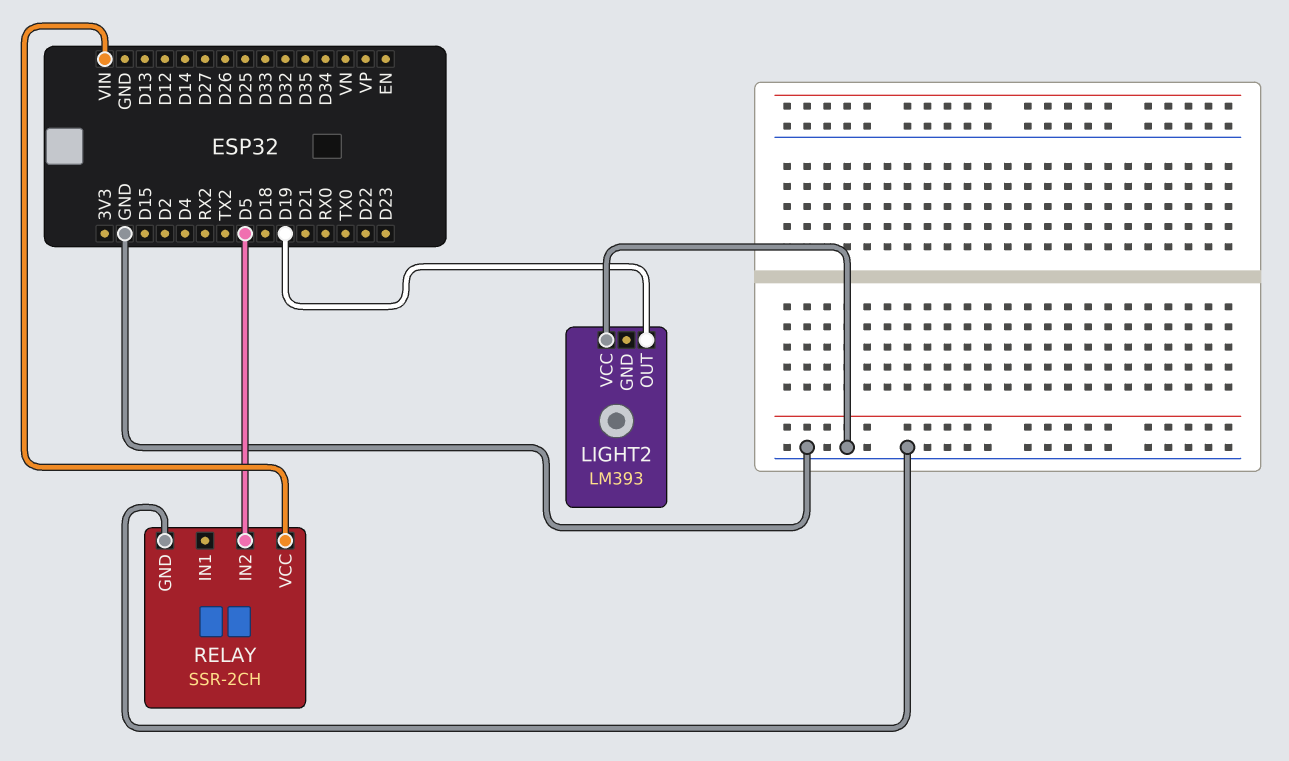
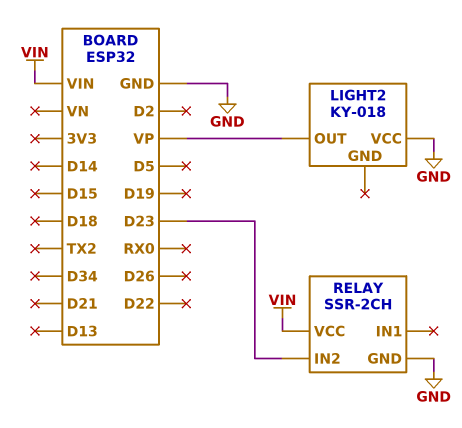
LIGHT2: LM393 -> KY-018
LIGHT2 pin OUT: D19 -> VP
RELAY pin IN2: D5 -> D23

